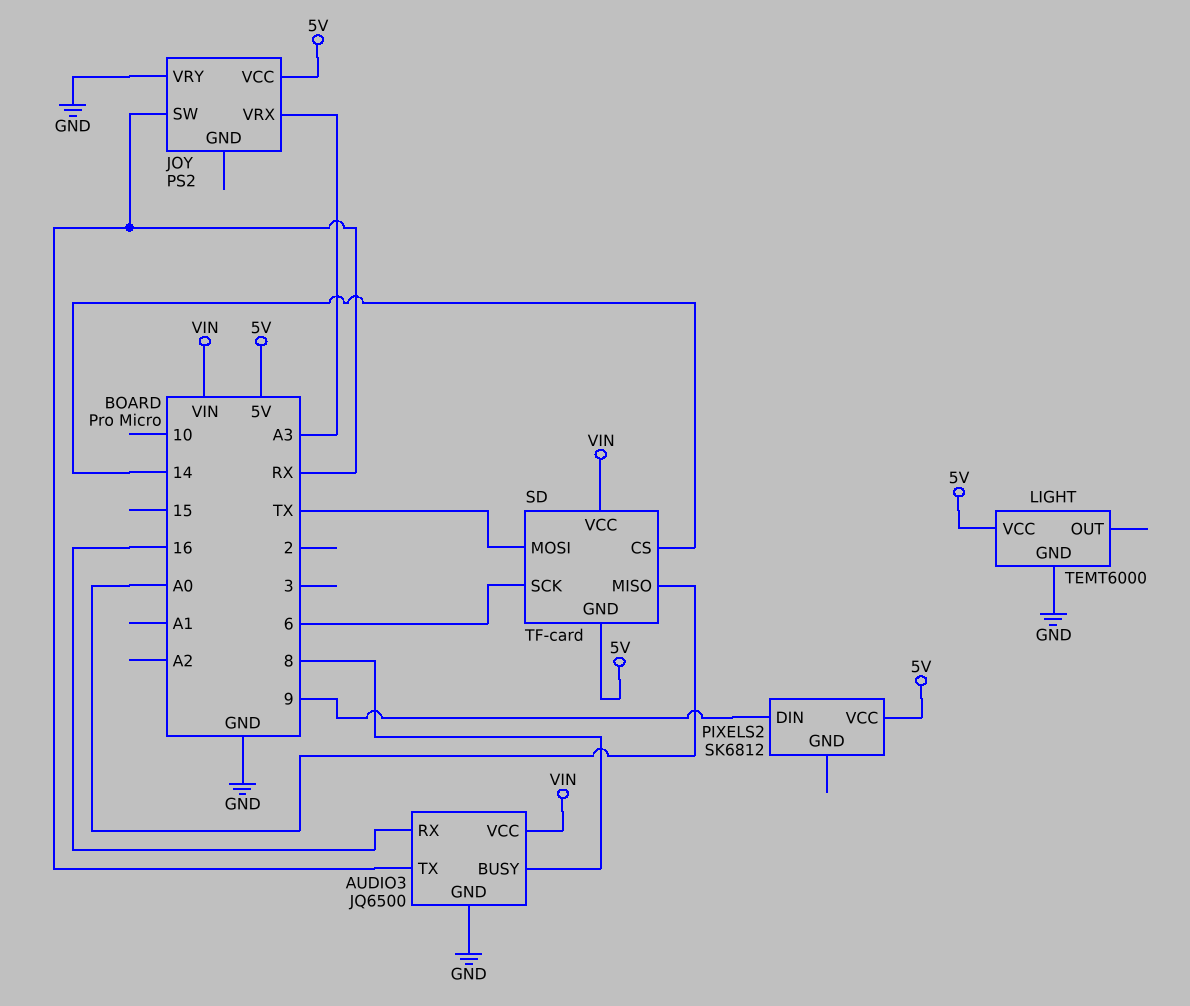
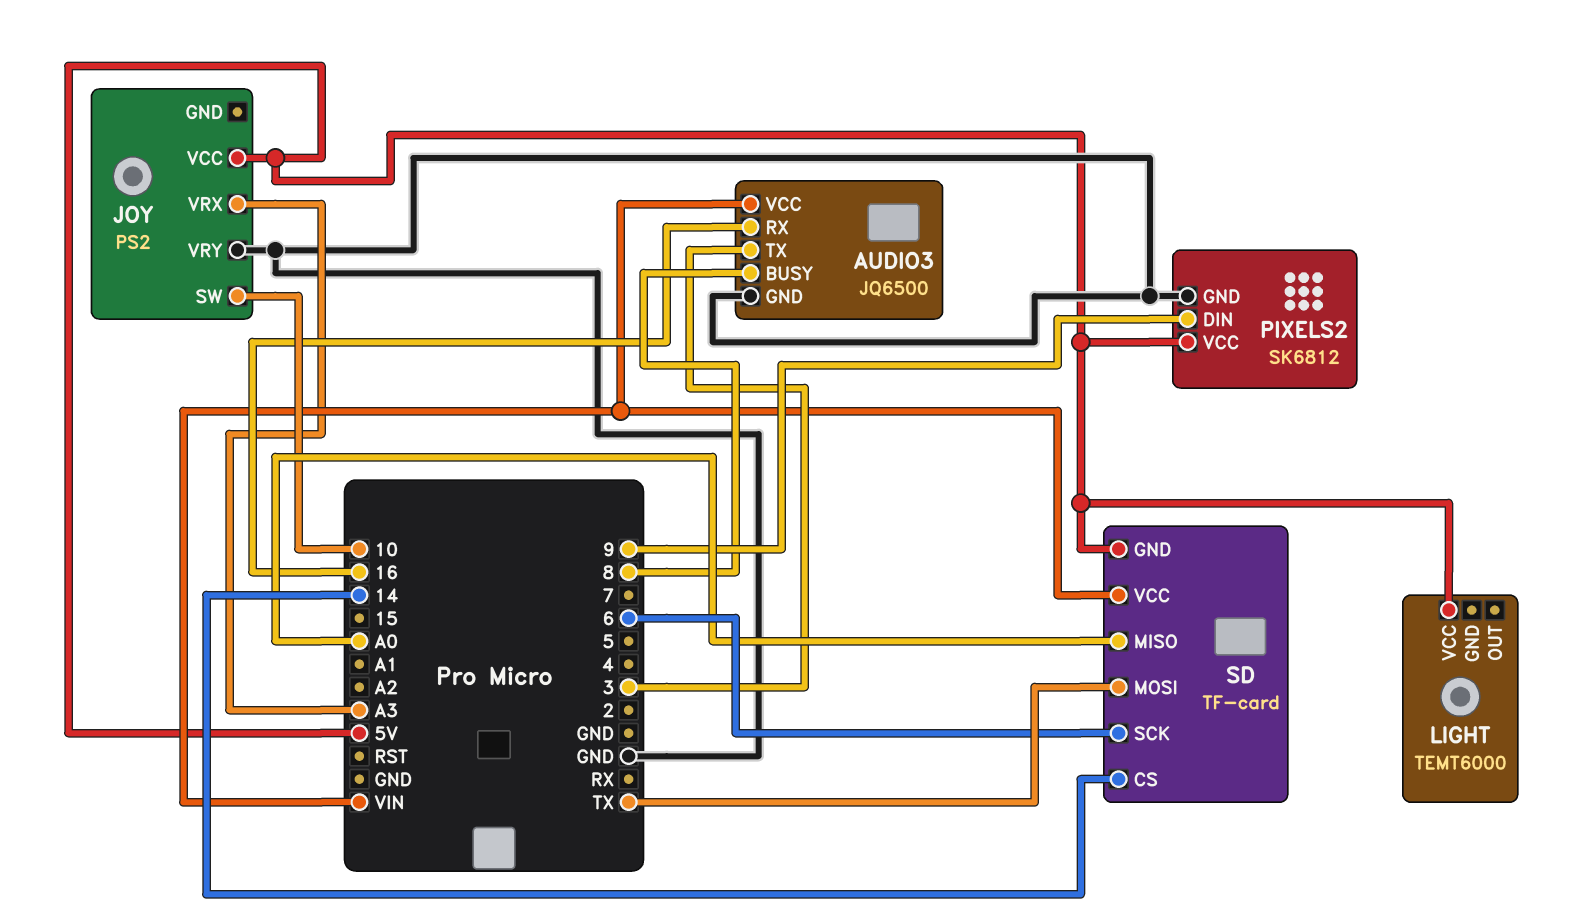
AUDIO3 pin TX: RX -> 3
JOY pin SW: RX -> 10
LIGHT pin GND: GND -> none
PIXELS2 pin GND: none -> GND

